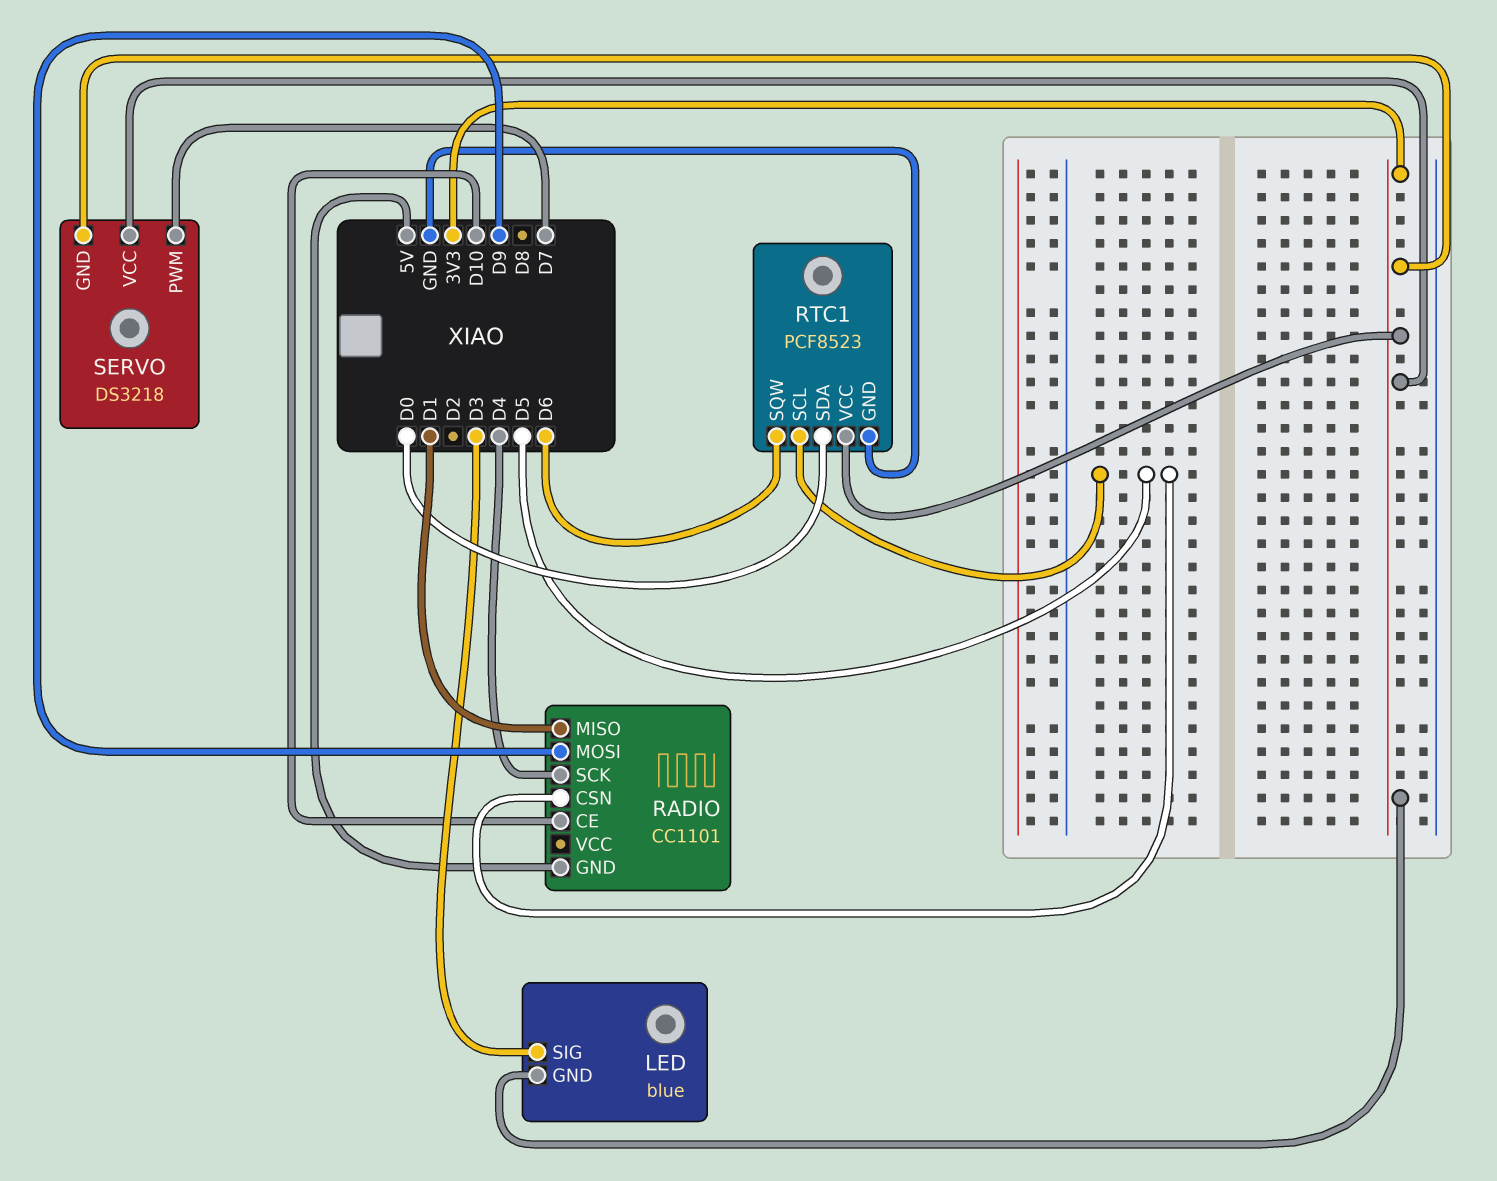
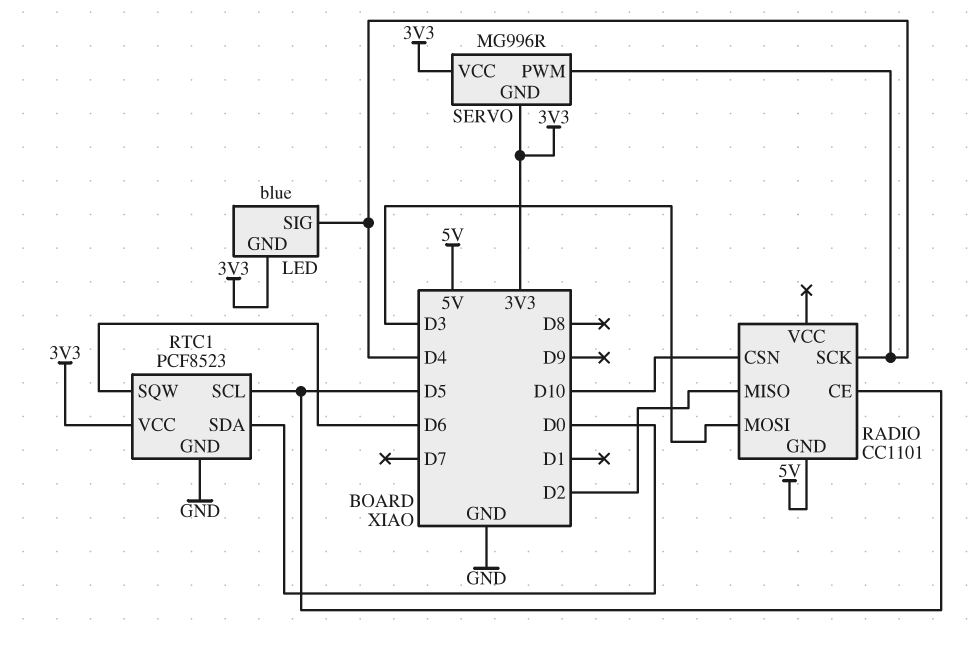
LED pin SIG: D3 -> D4
RADIO pin CE: D10 -> D5
RADIO pin CSN: D5 -> D10
RADIO pin MISO: D1 -> D2
RADIO pin MOSI: D9 -> D3
SERVO: DS3218 -> MG996R
SERVO pin PWM: D7 -> D4

